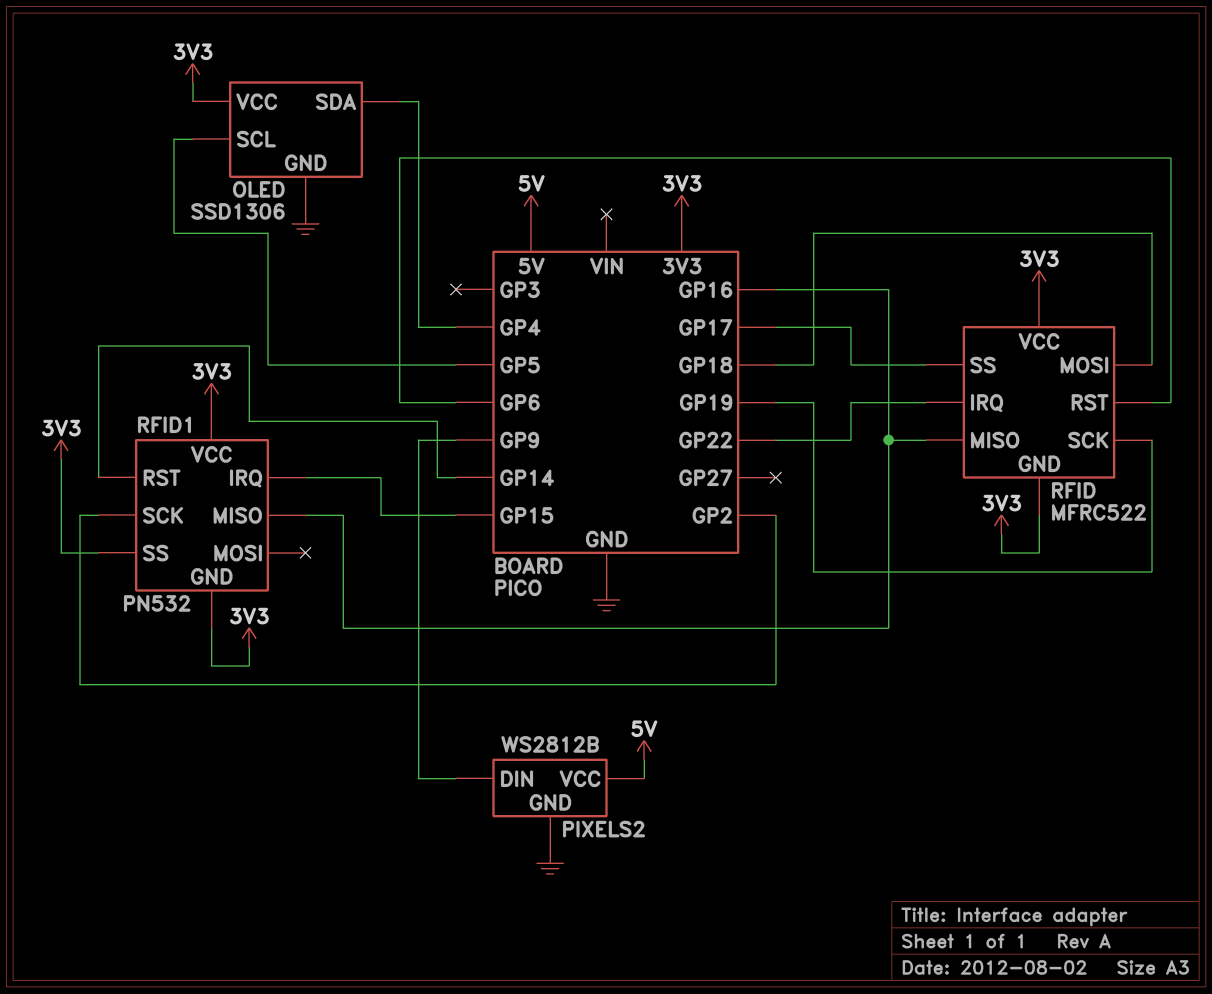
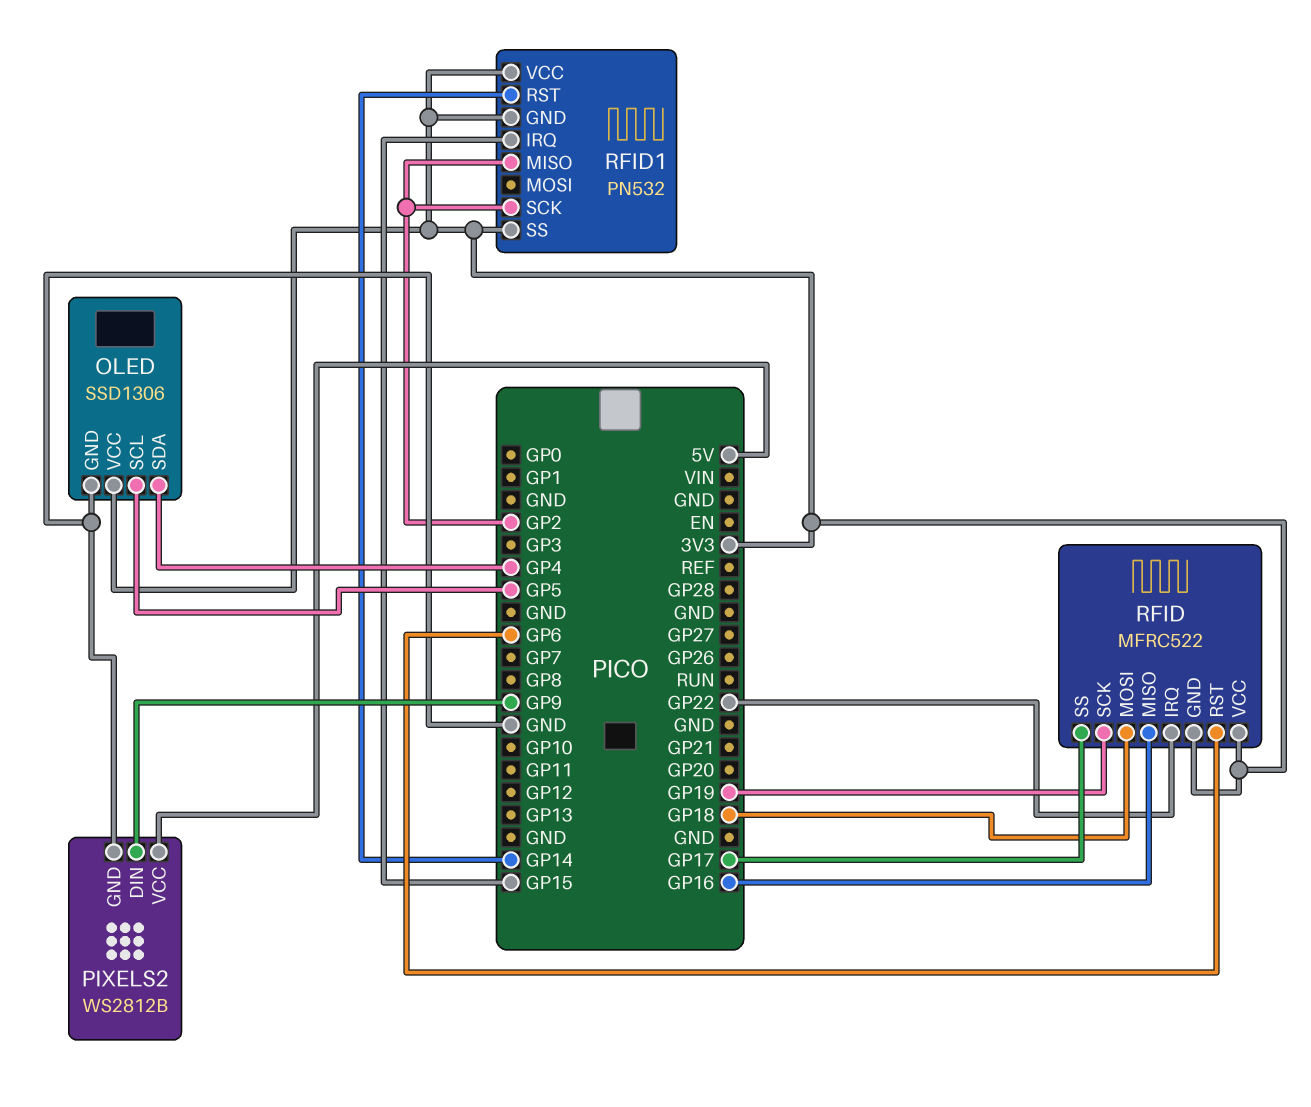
RFID1 pin MISO: GP16 -> GP2

